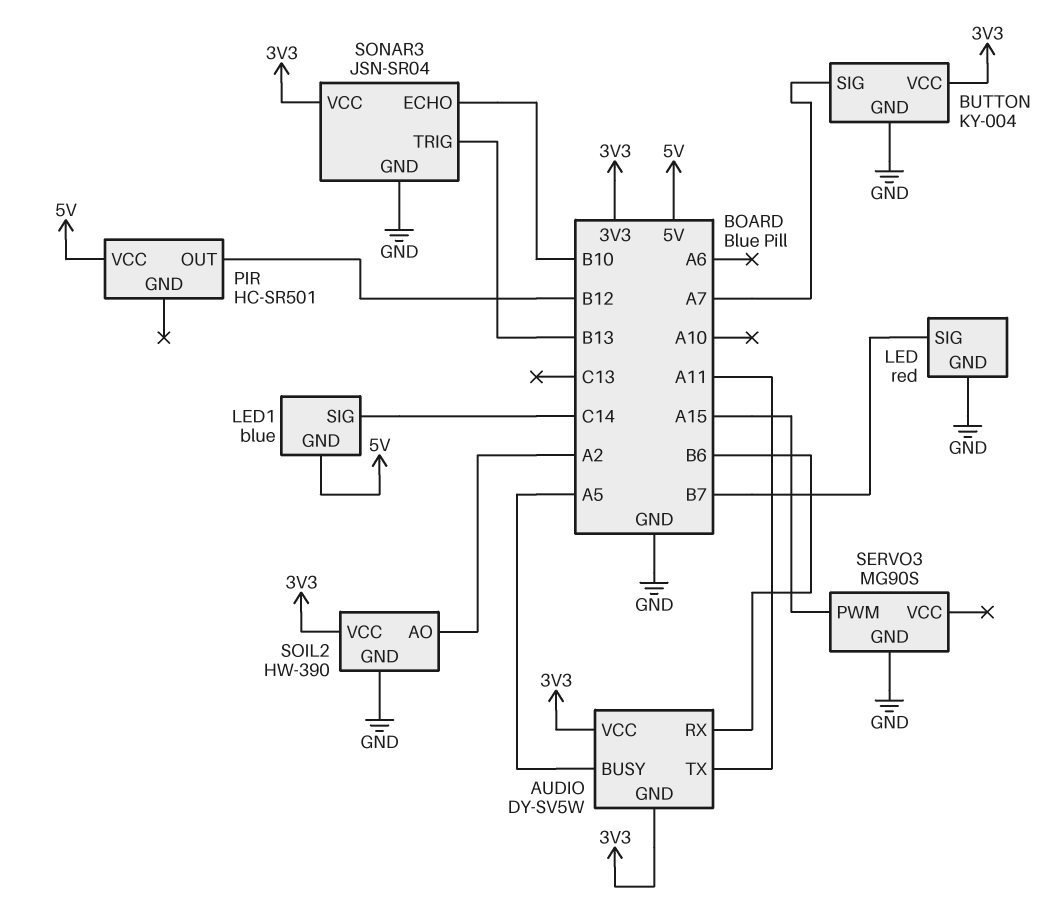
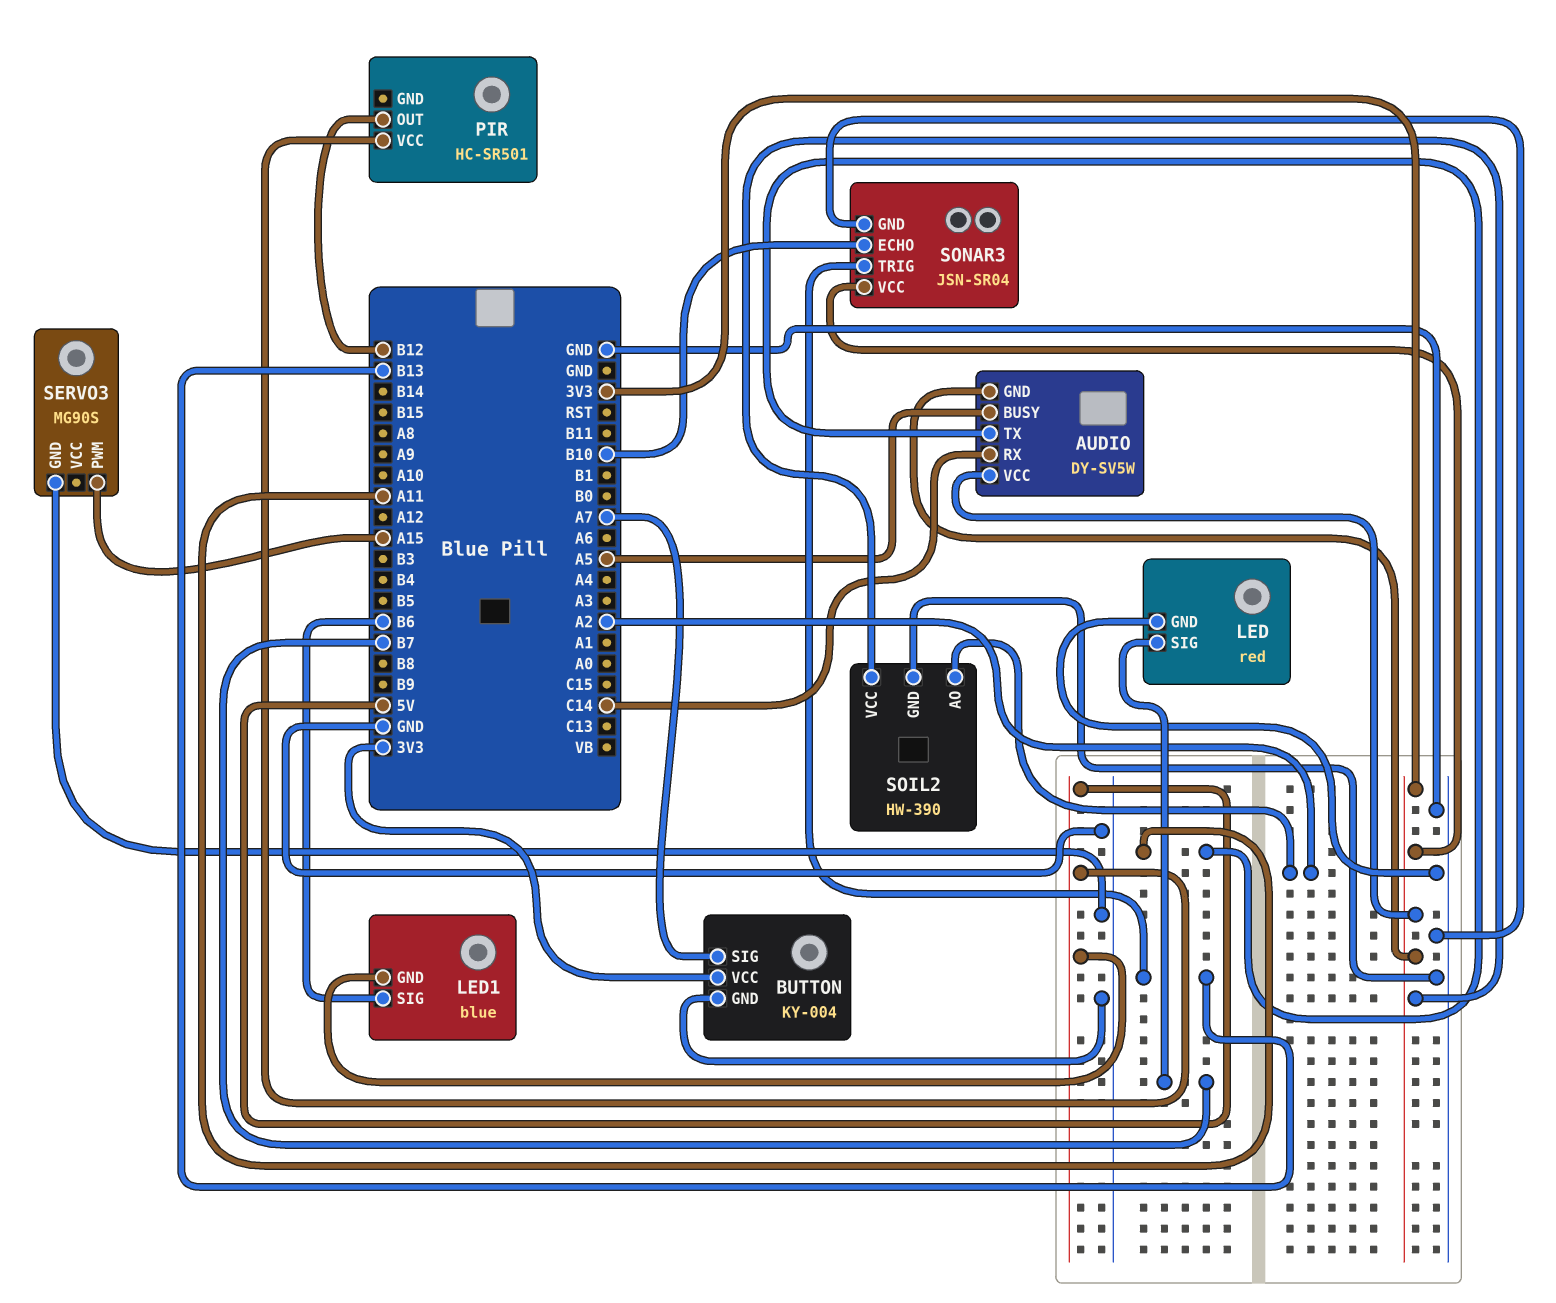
AUDIO pin RX: B6 -> C14
LED1 pin SIG: C14 -> B6

